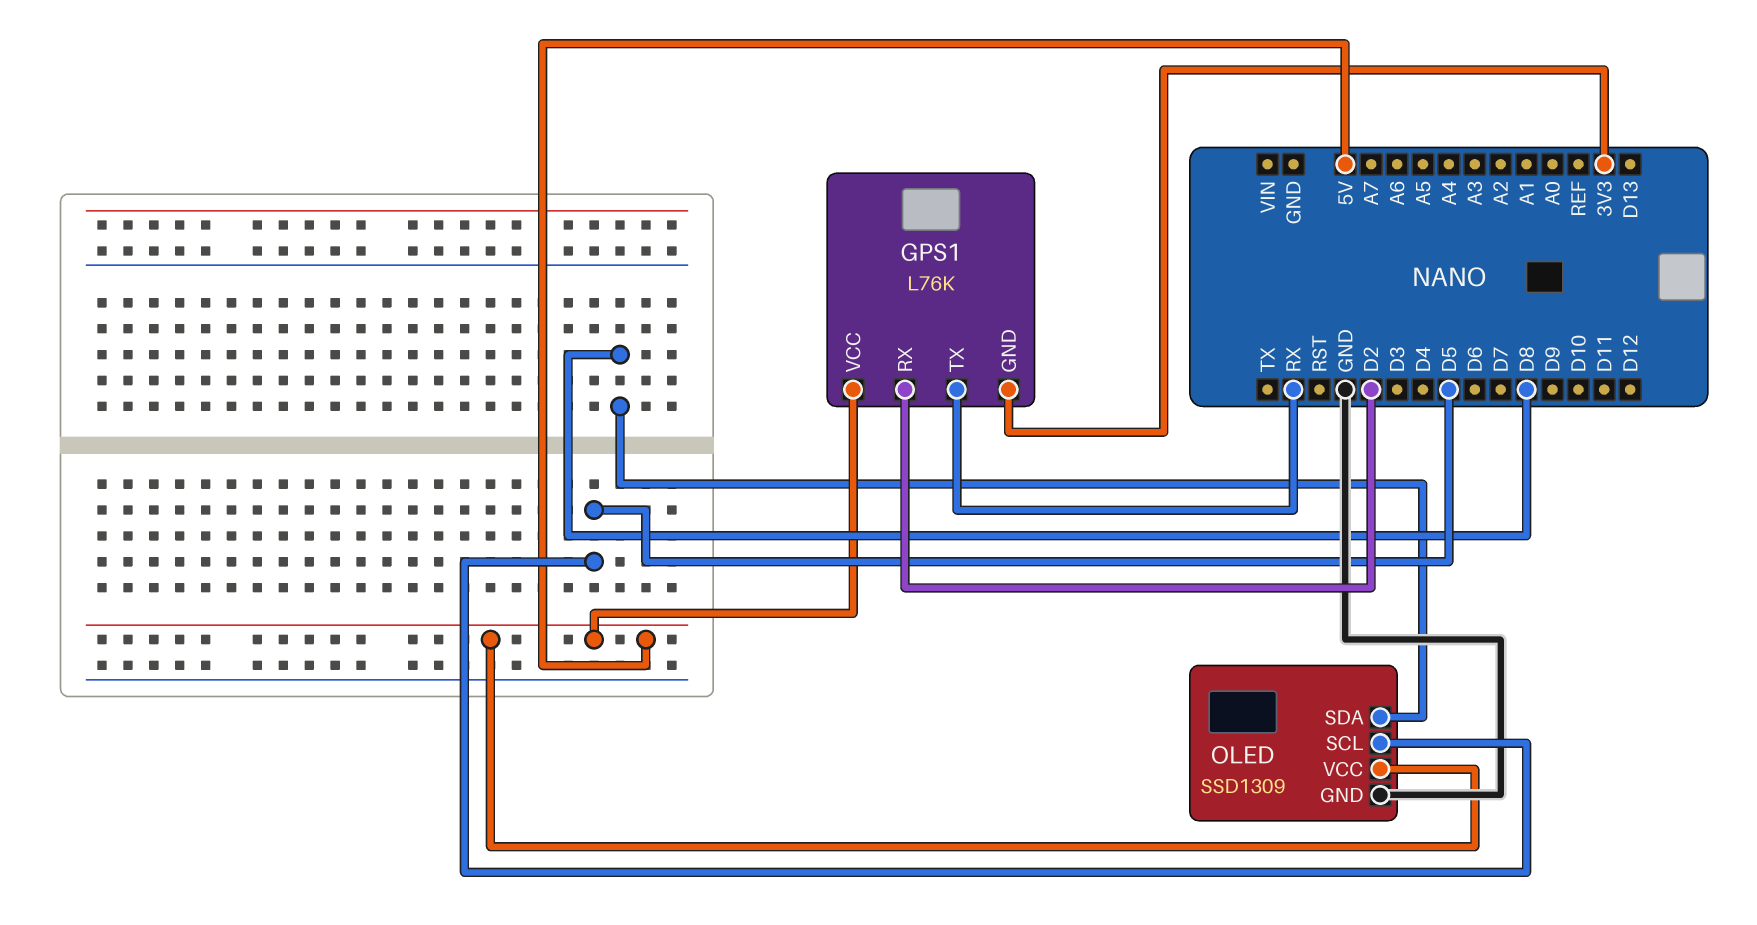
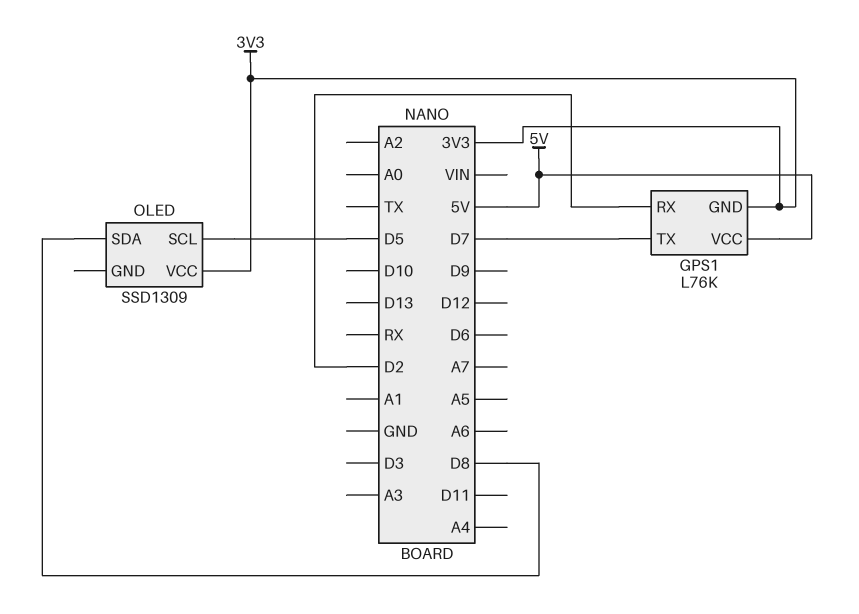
GPS1 pin TX: RX -> D7
OLED pin GND: GND -> none
OLED pin VCC: 5V -> 3V3

